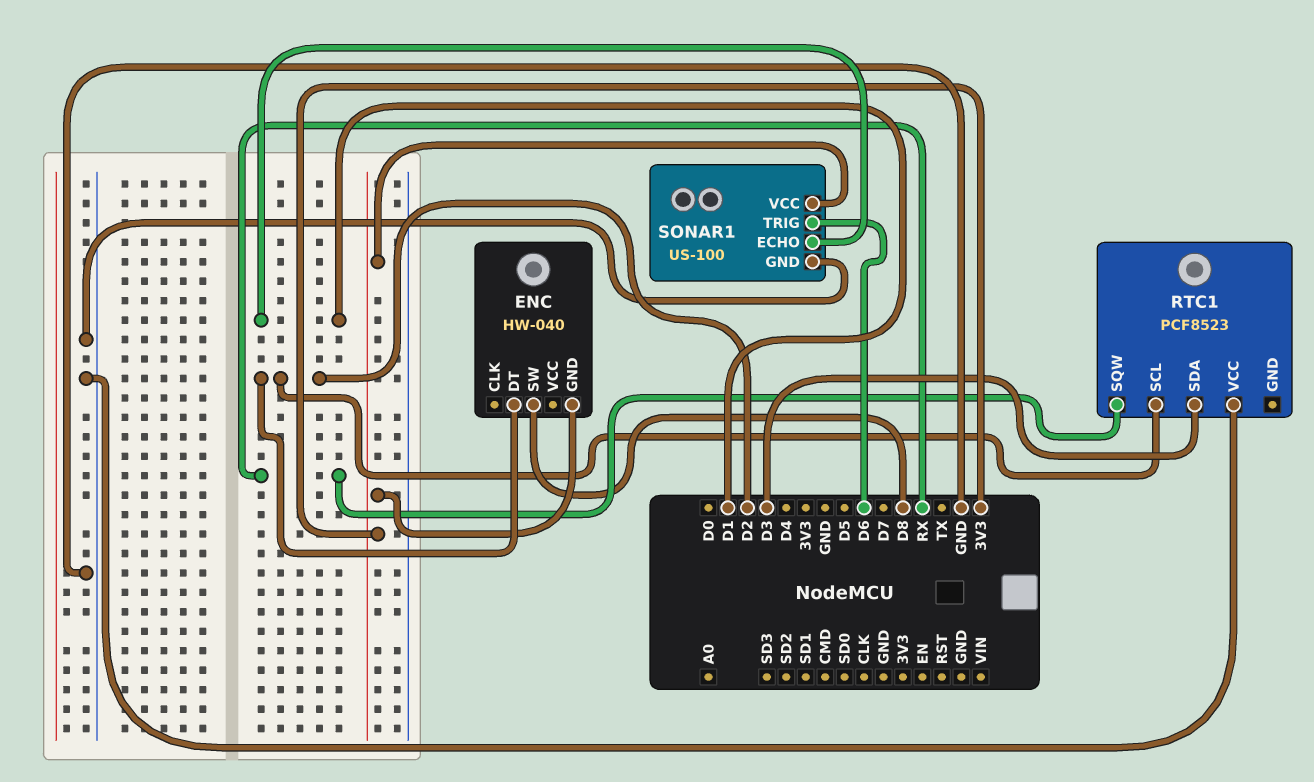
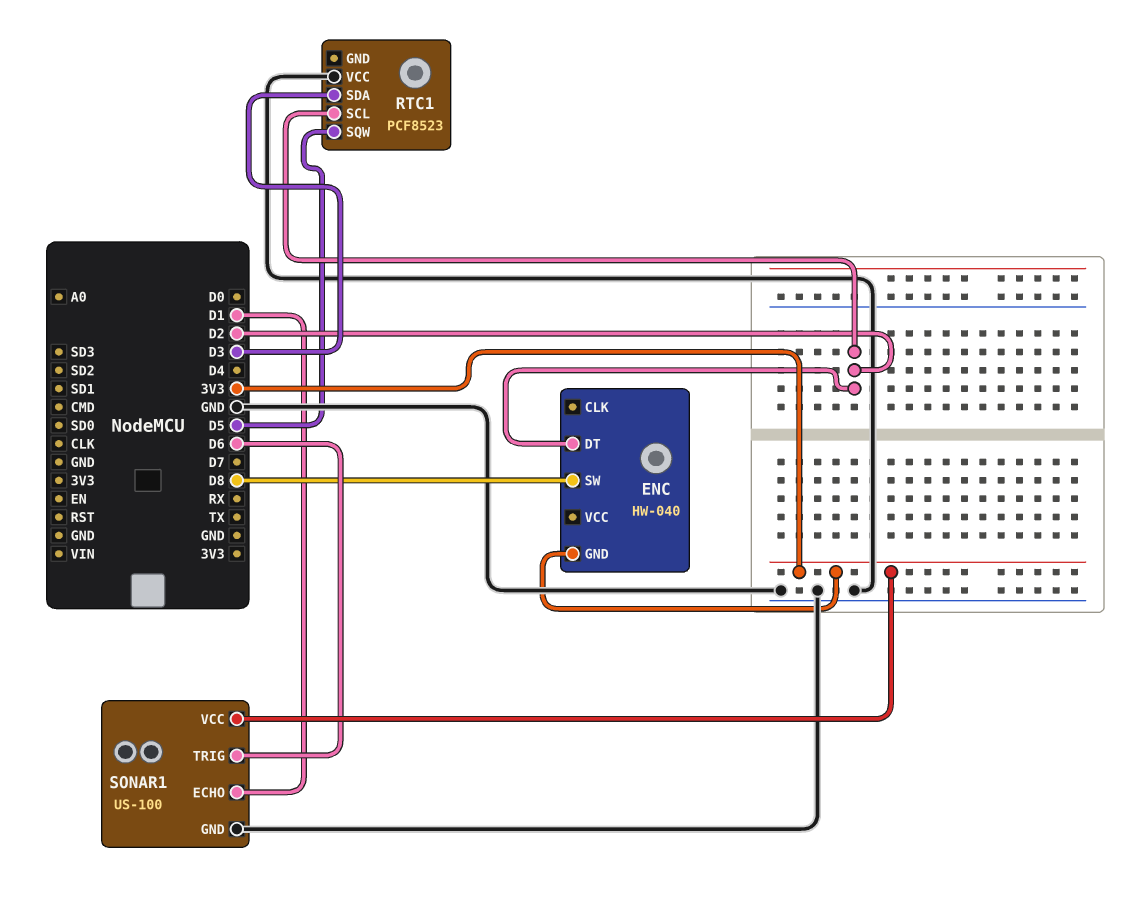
RTC1 pin SQW: RX -> D5

